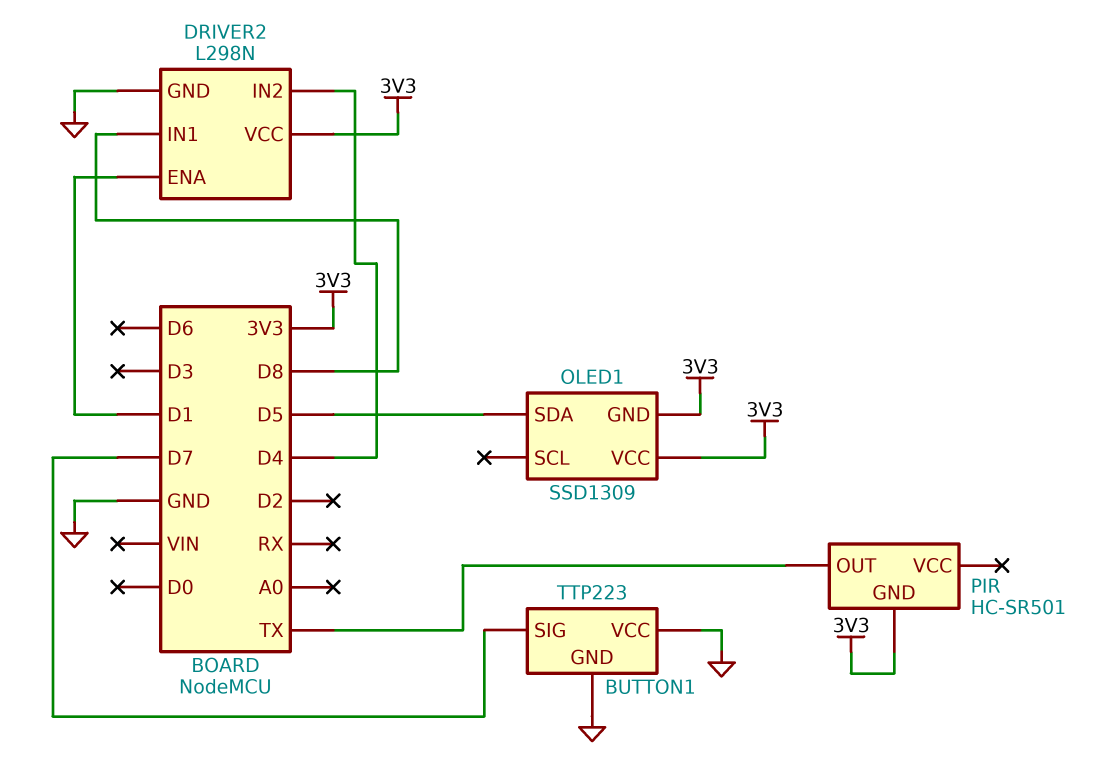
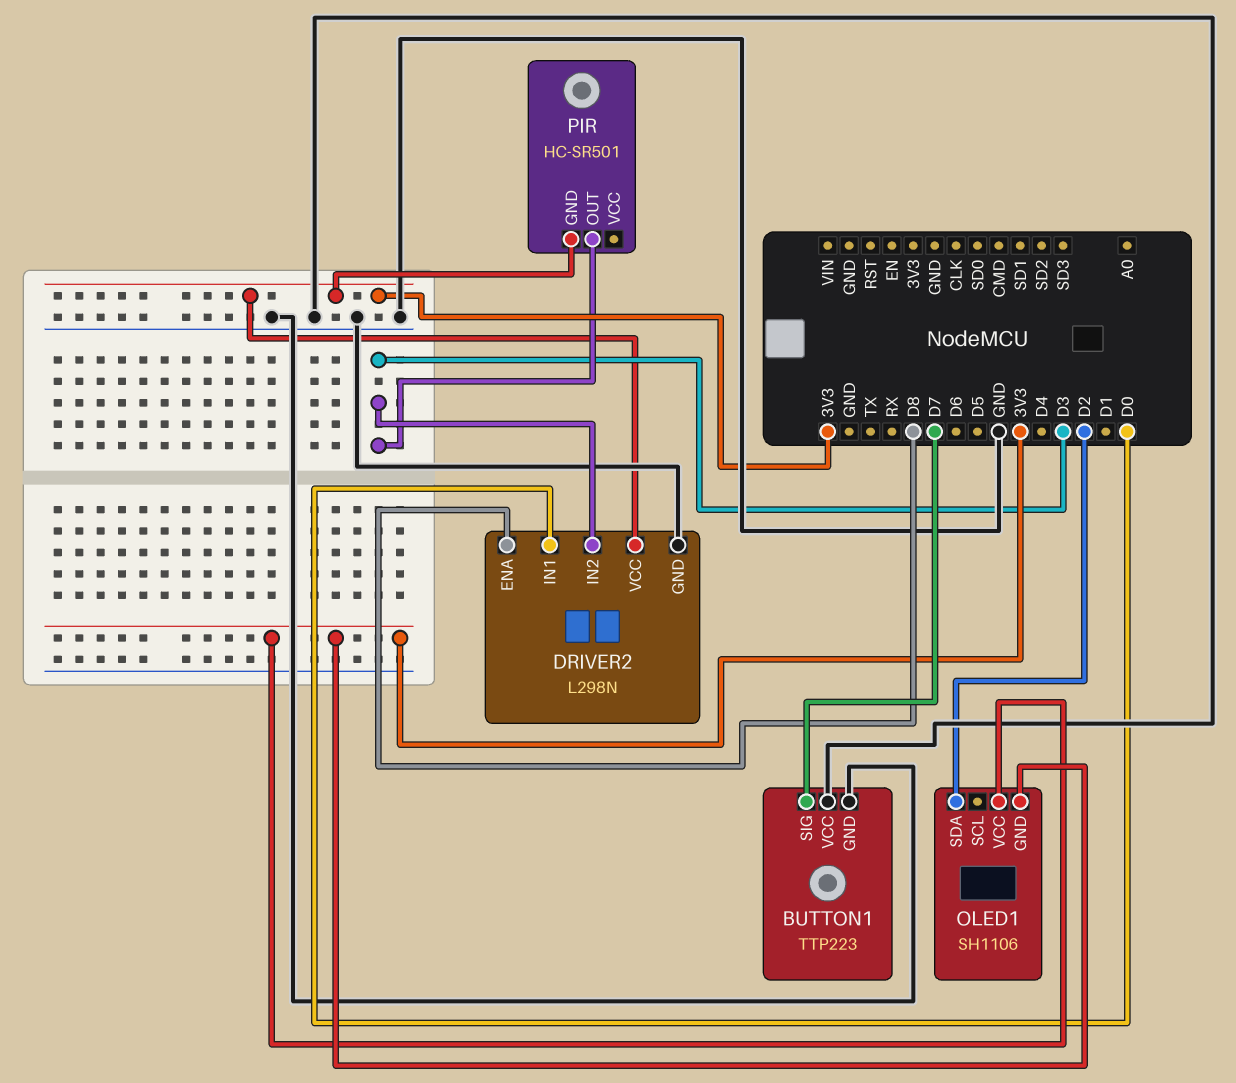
DRIVER2 pin ENA: D1 -> D8
DRIVER2 pin IN1: D8 -> D0
DRIVER2 pin IN2: D4 -> D3
OLED1: SSD1309 -> SH1106
OLED1 pin SDA: D5 -> D2
PIR pin OUT: TX -> D3

